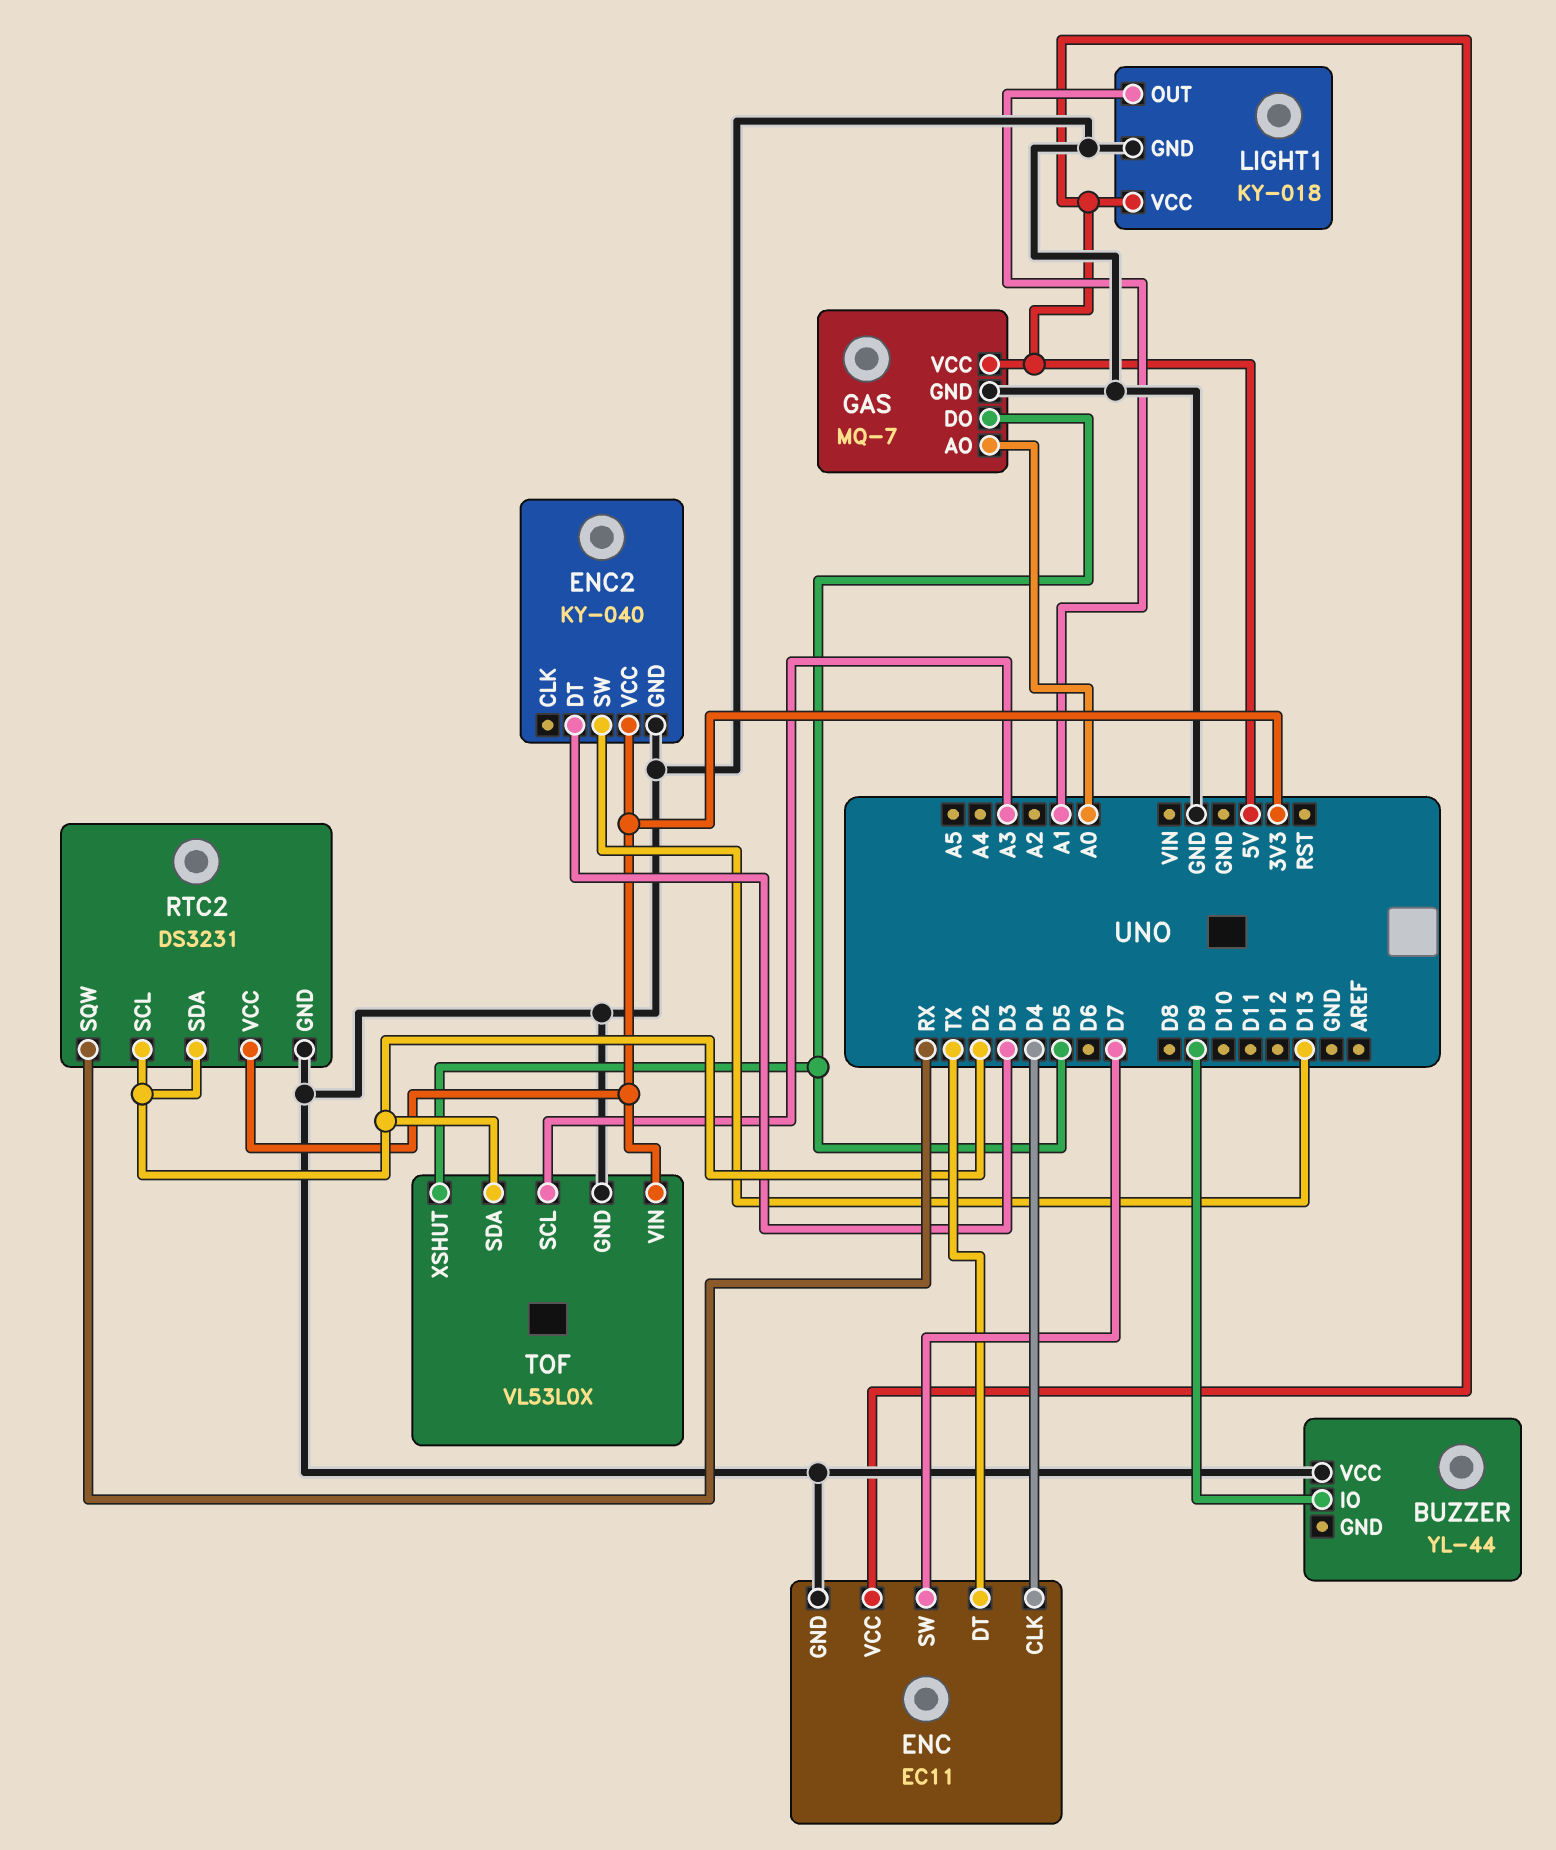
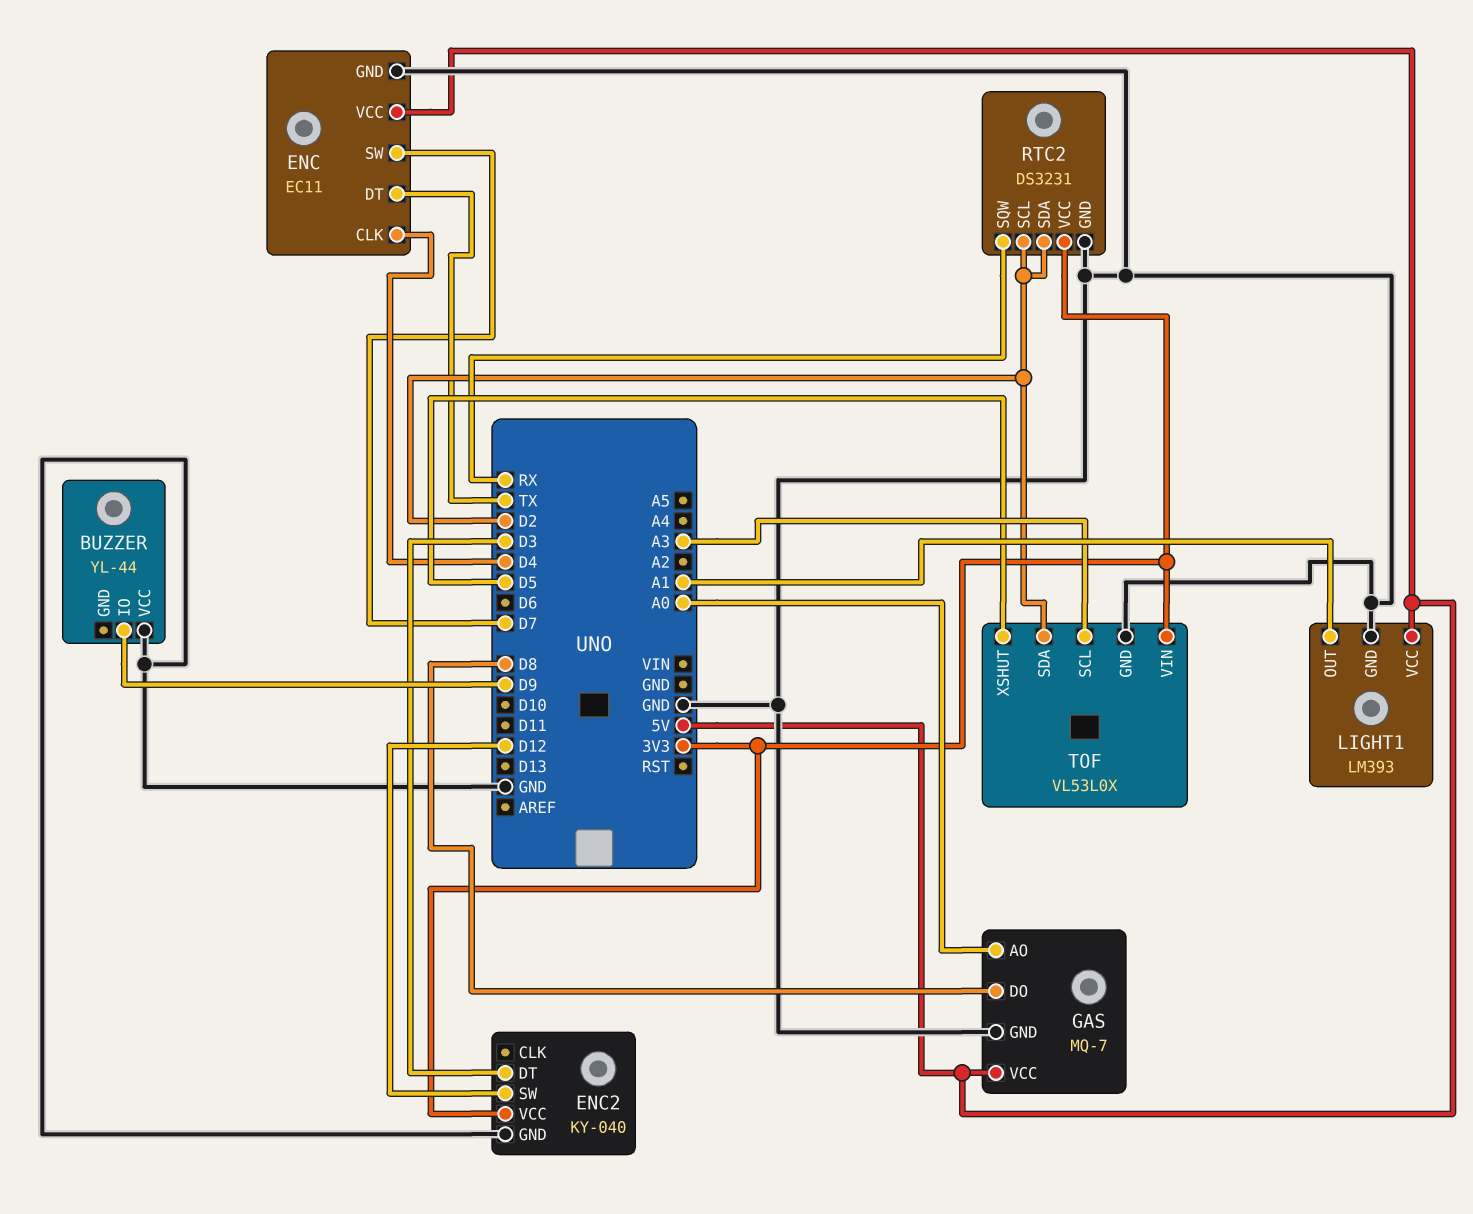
ENC2 pin SW: D13 -> D12
GAS pin DO: D5 -> D8
LIGHT1: KY-018 -> LM393

